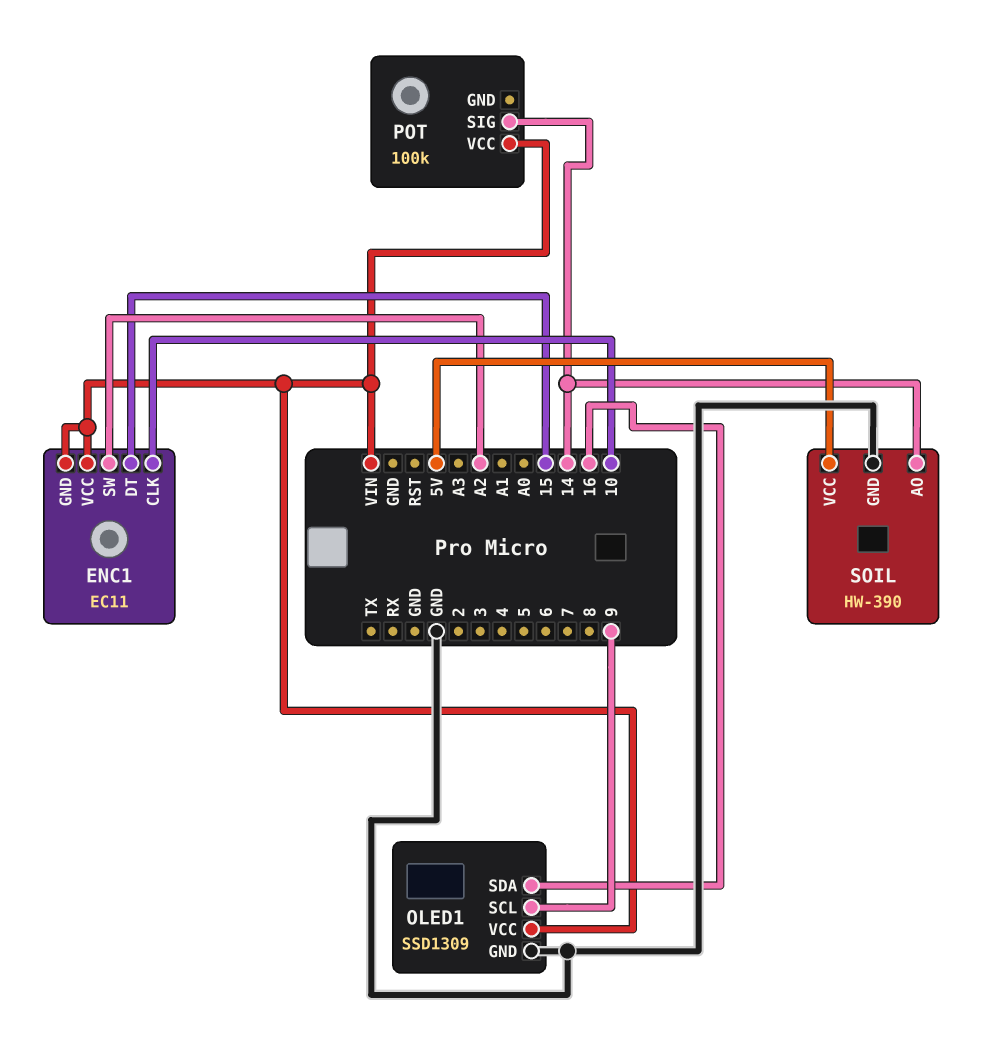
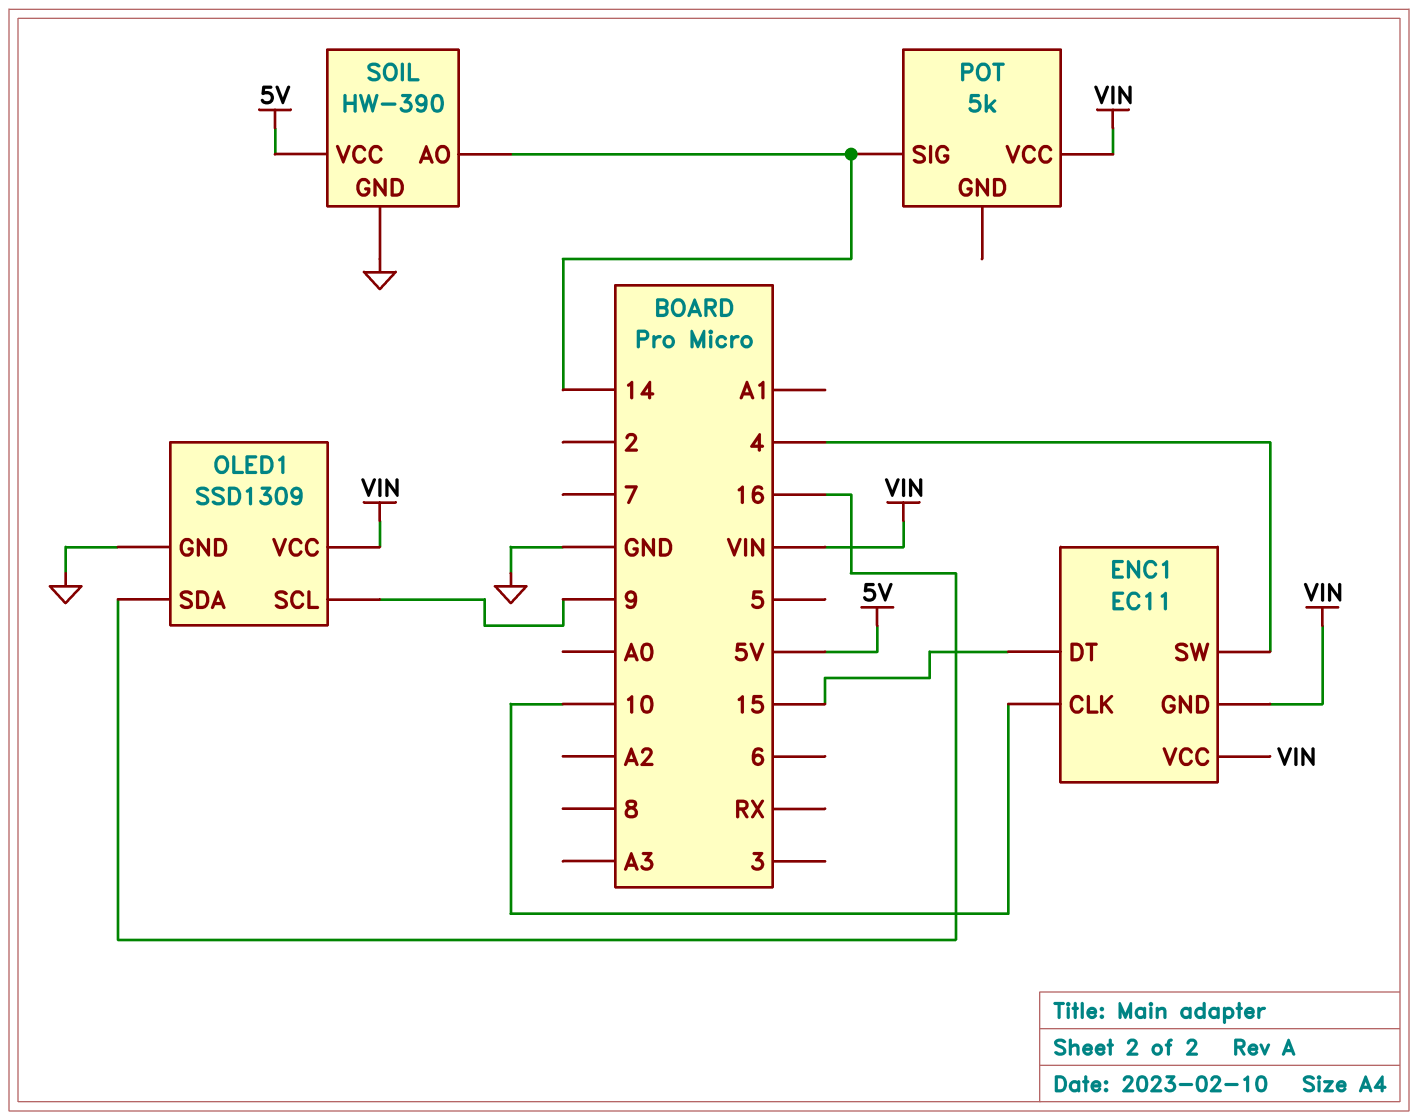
ENC1 pin SW: A2 -> 4
POT: 100k -> 5k

